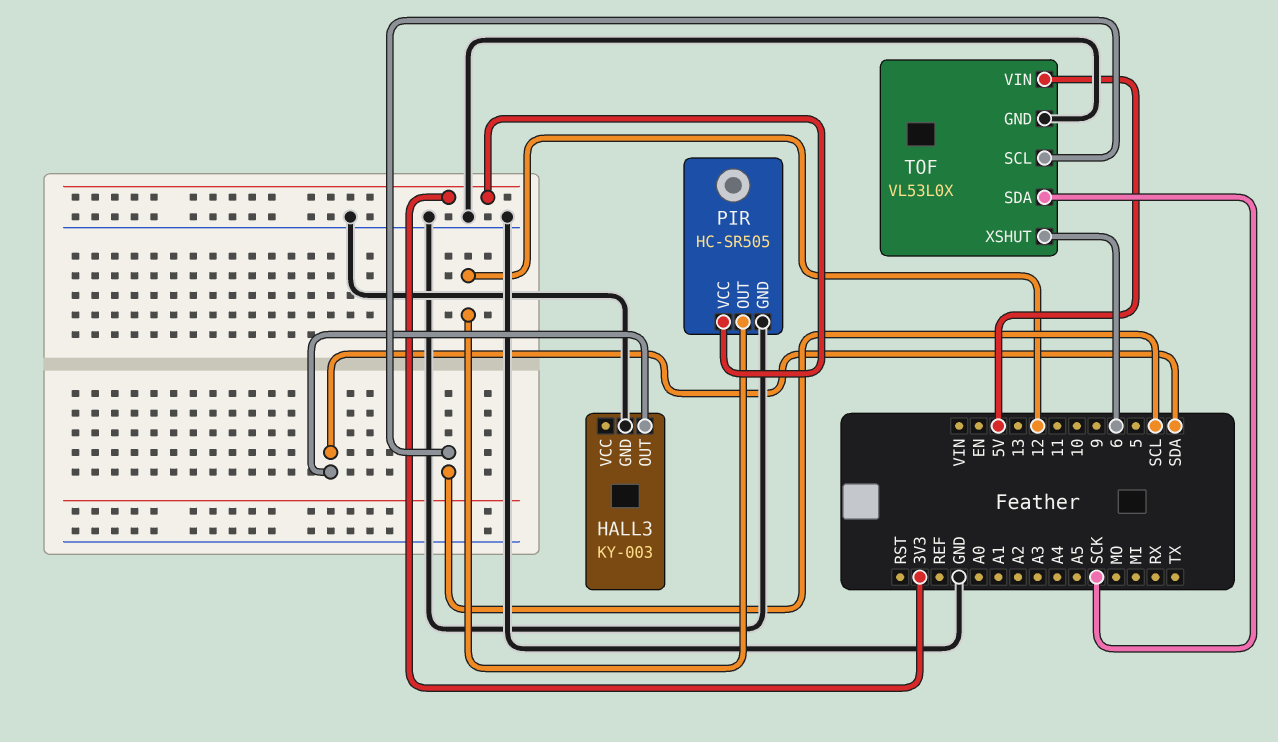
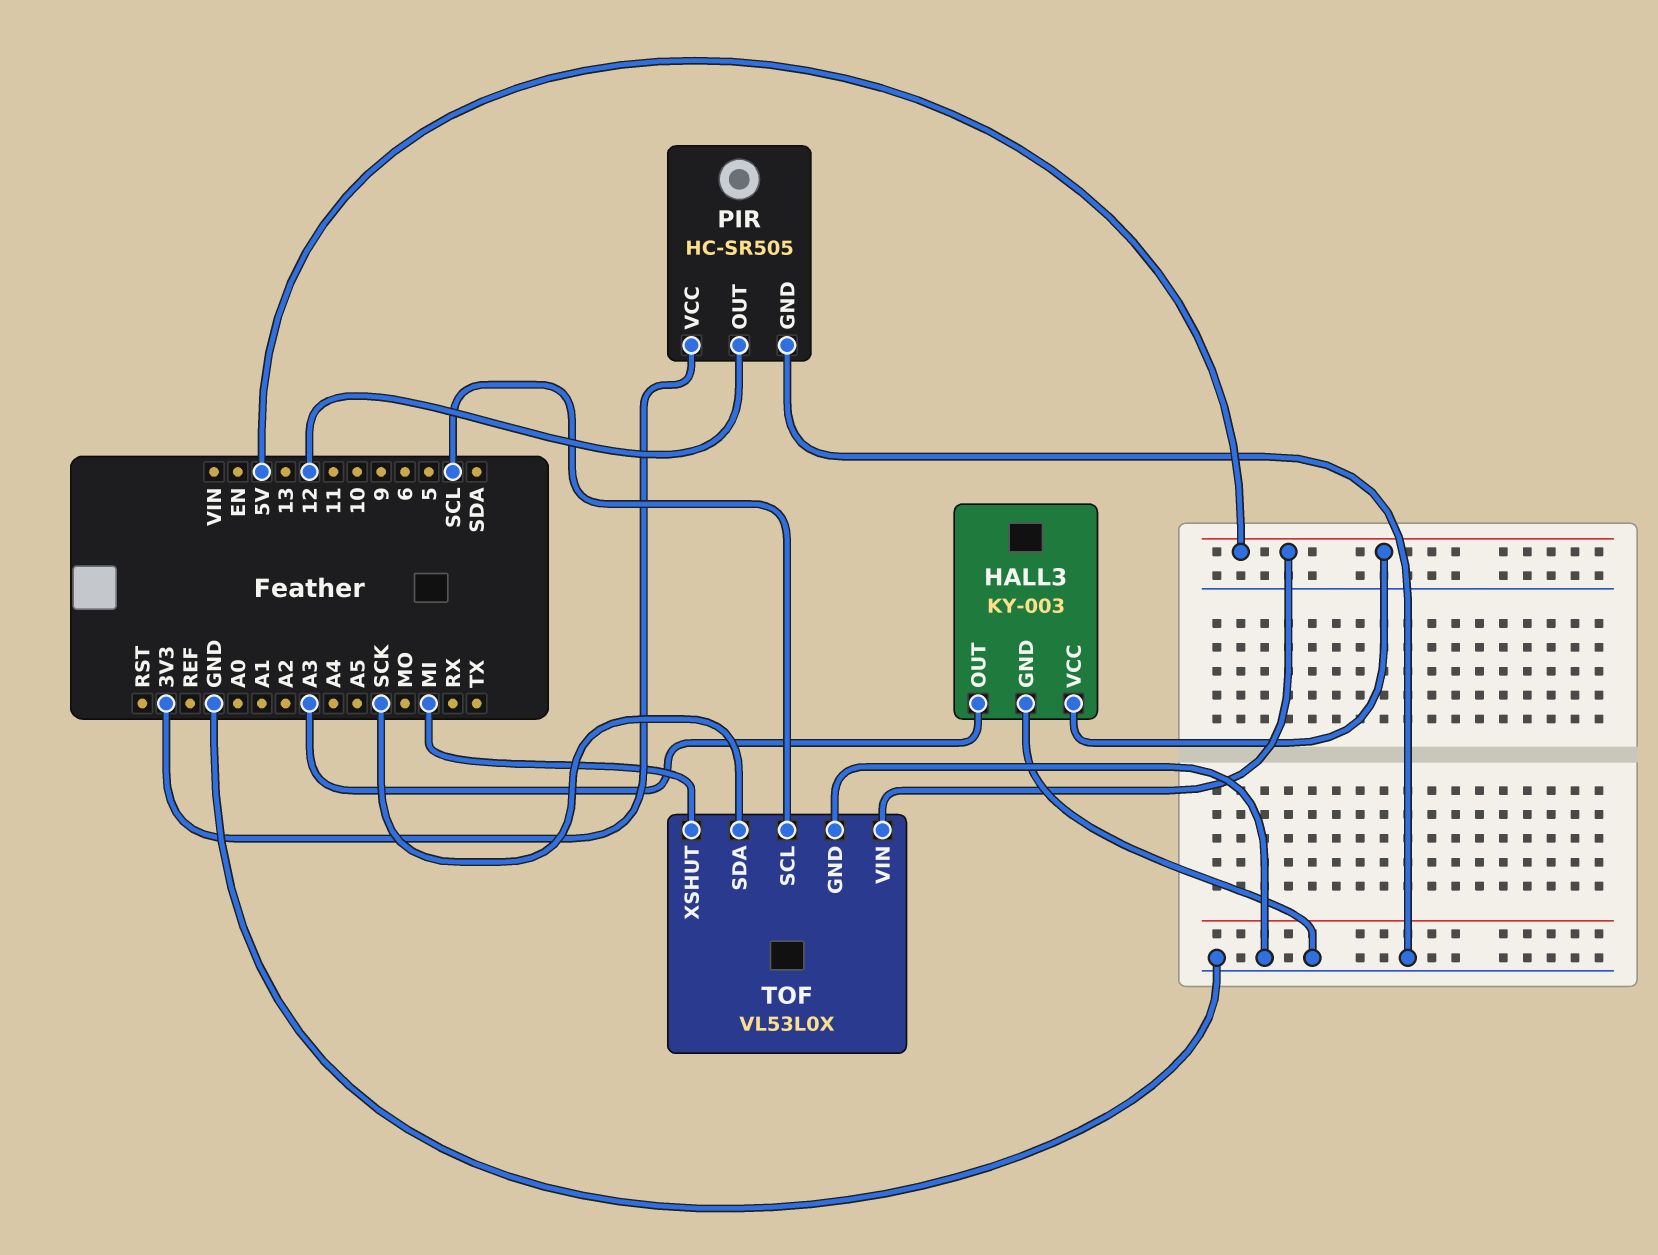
HALL3 pin OUT: SDA -> A3
HALL3 pin VCC: none -> 5V
TOF pin XSHUT: 6 -> MI

